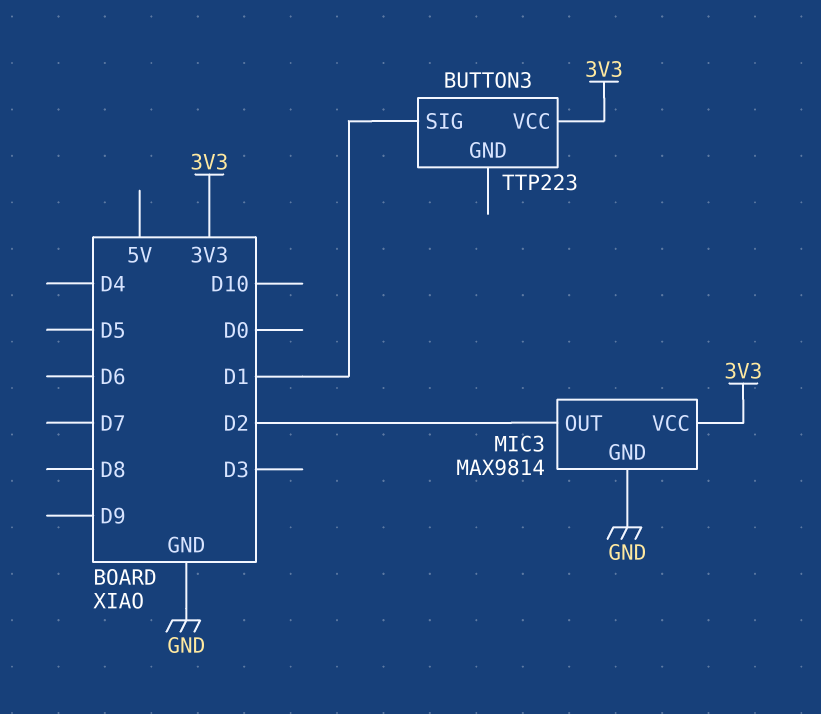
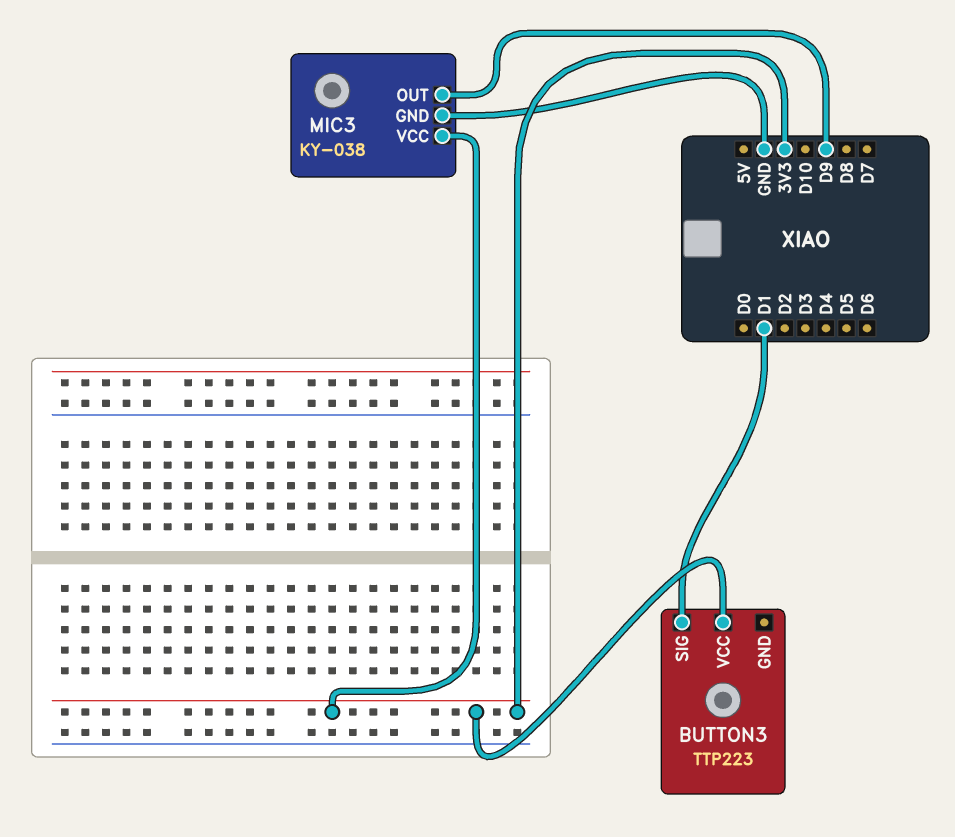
MIC3: MAX9814 -> KY-038
MIC3 pin OUT: D2 -> D9

